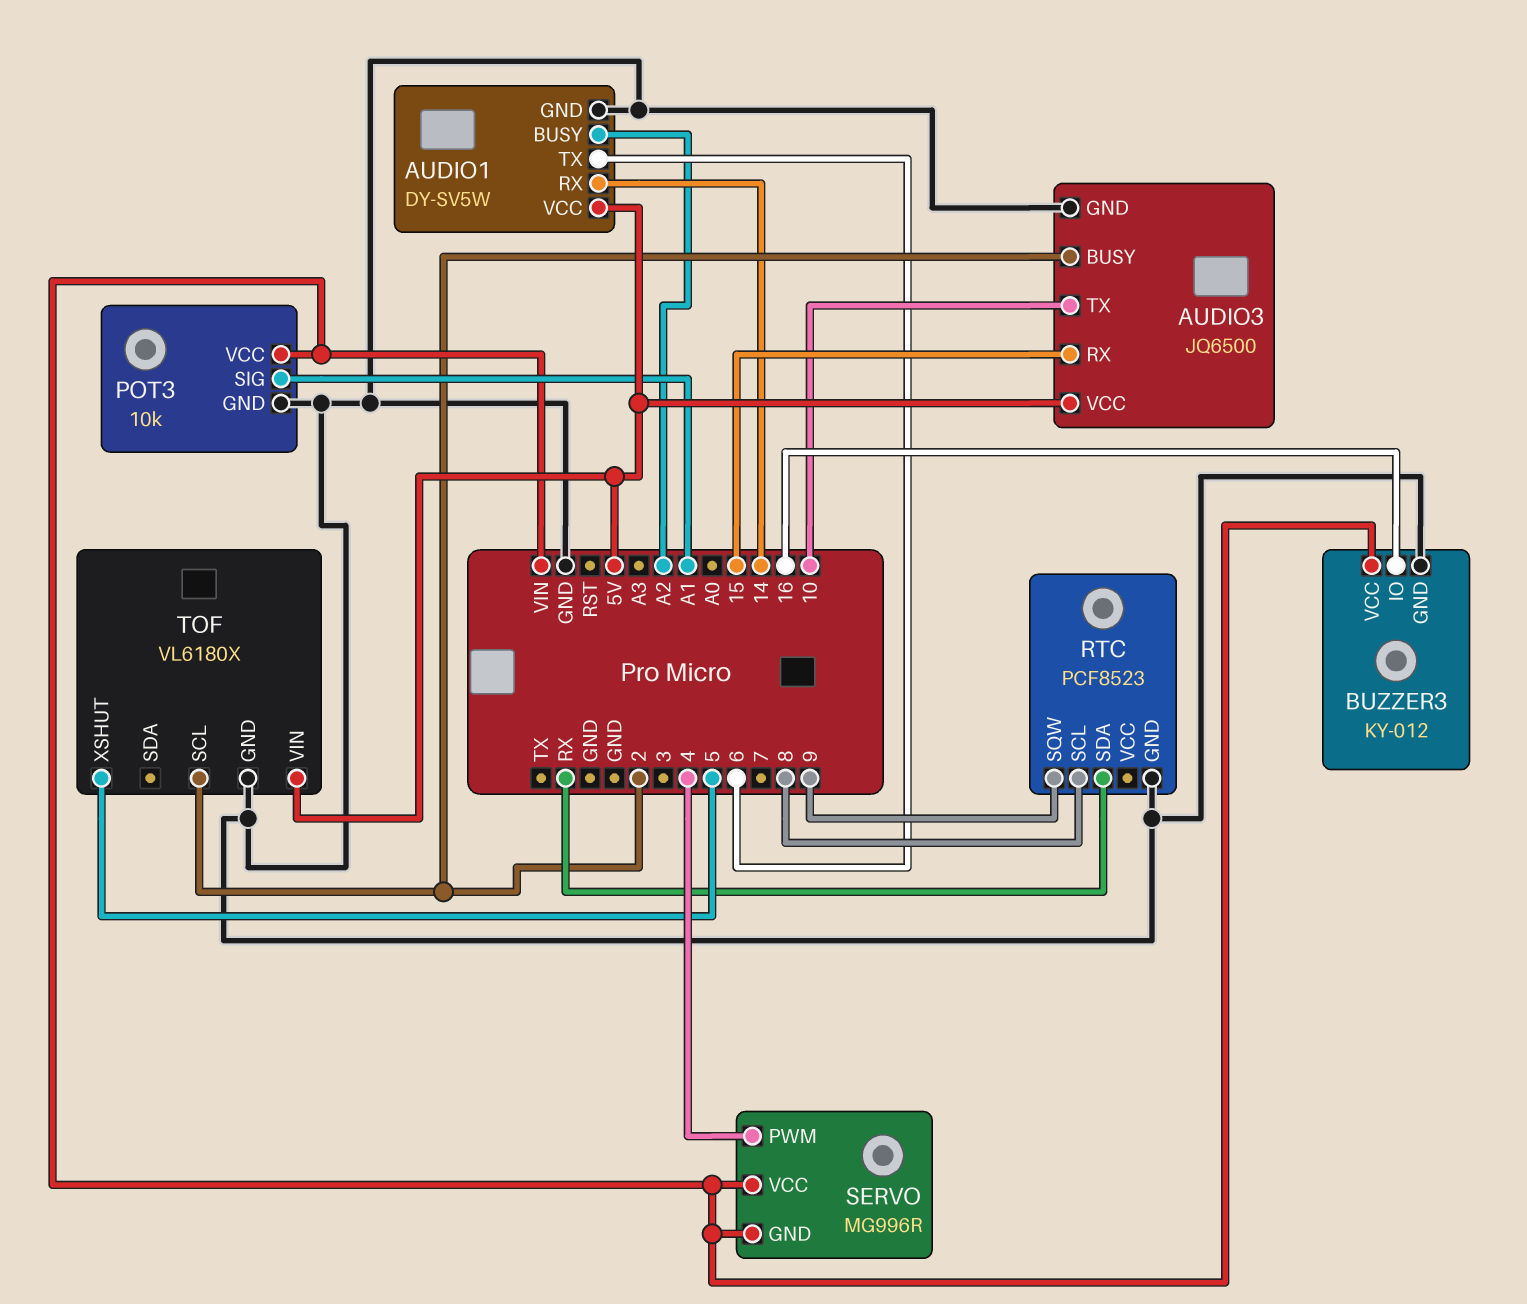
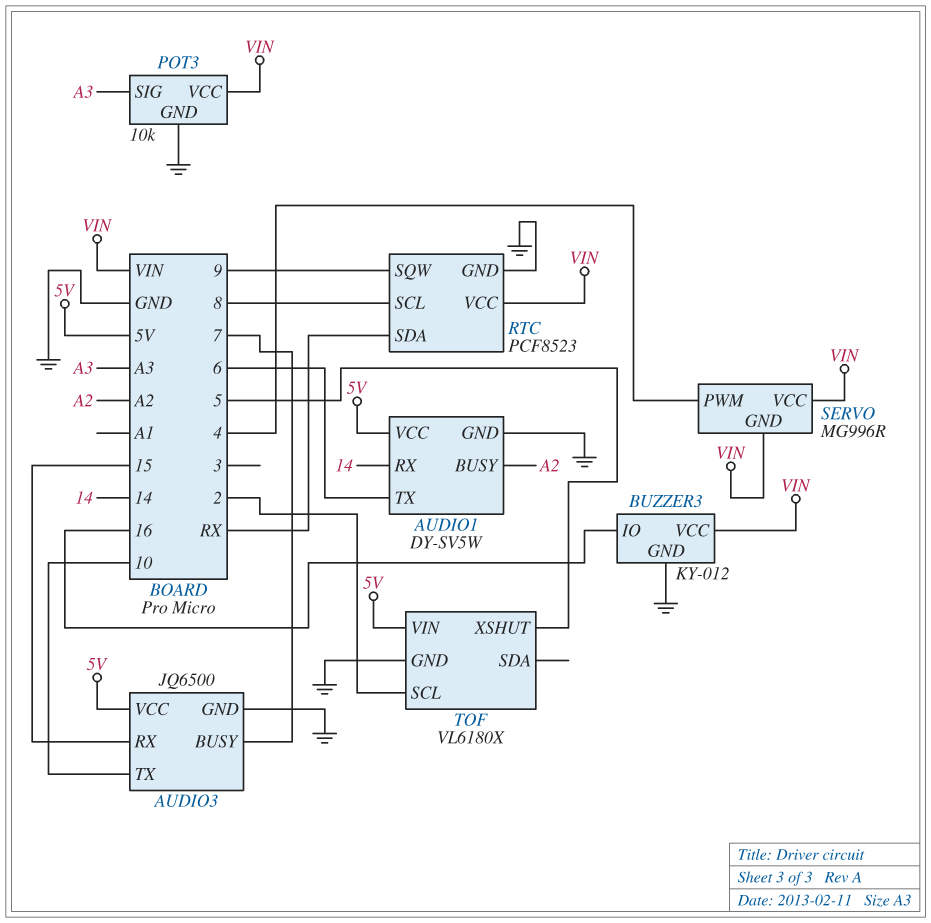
AUDIO3 pin BUSY: 2 -> 7
POT3 pin SIG: A1 -> A3
RTC pin VCC: none -> VIN

